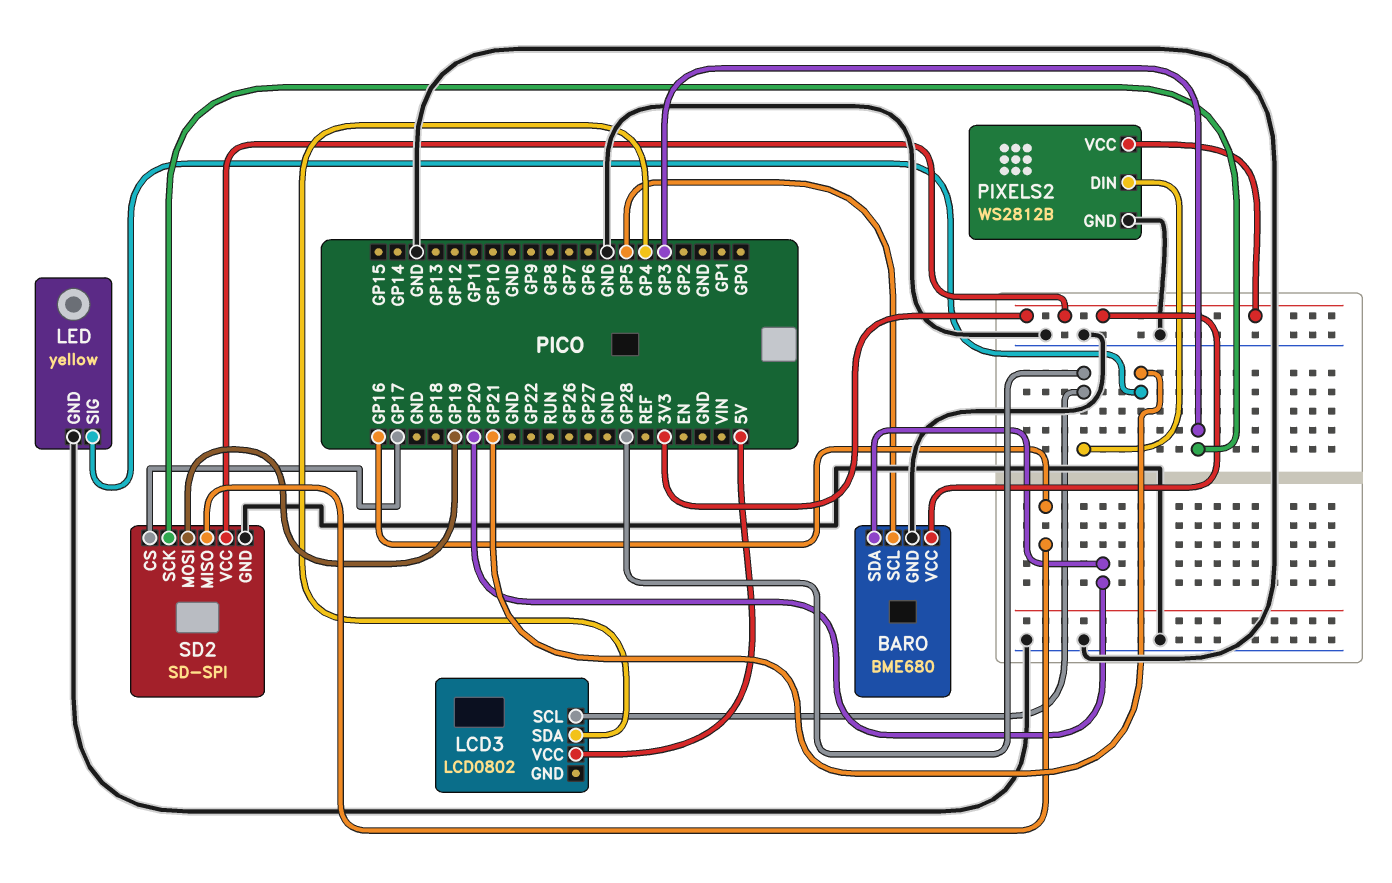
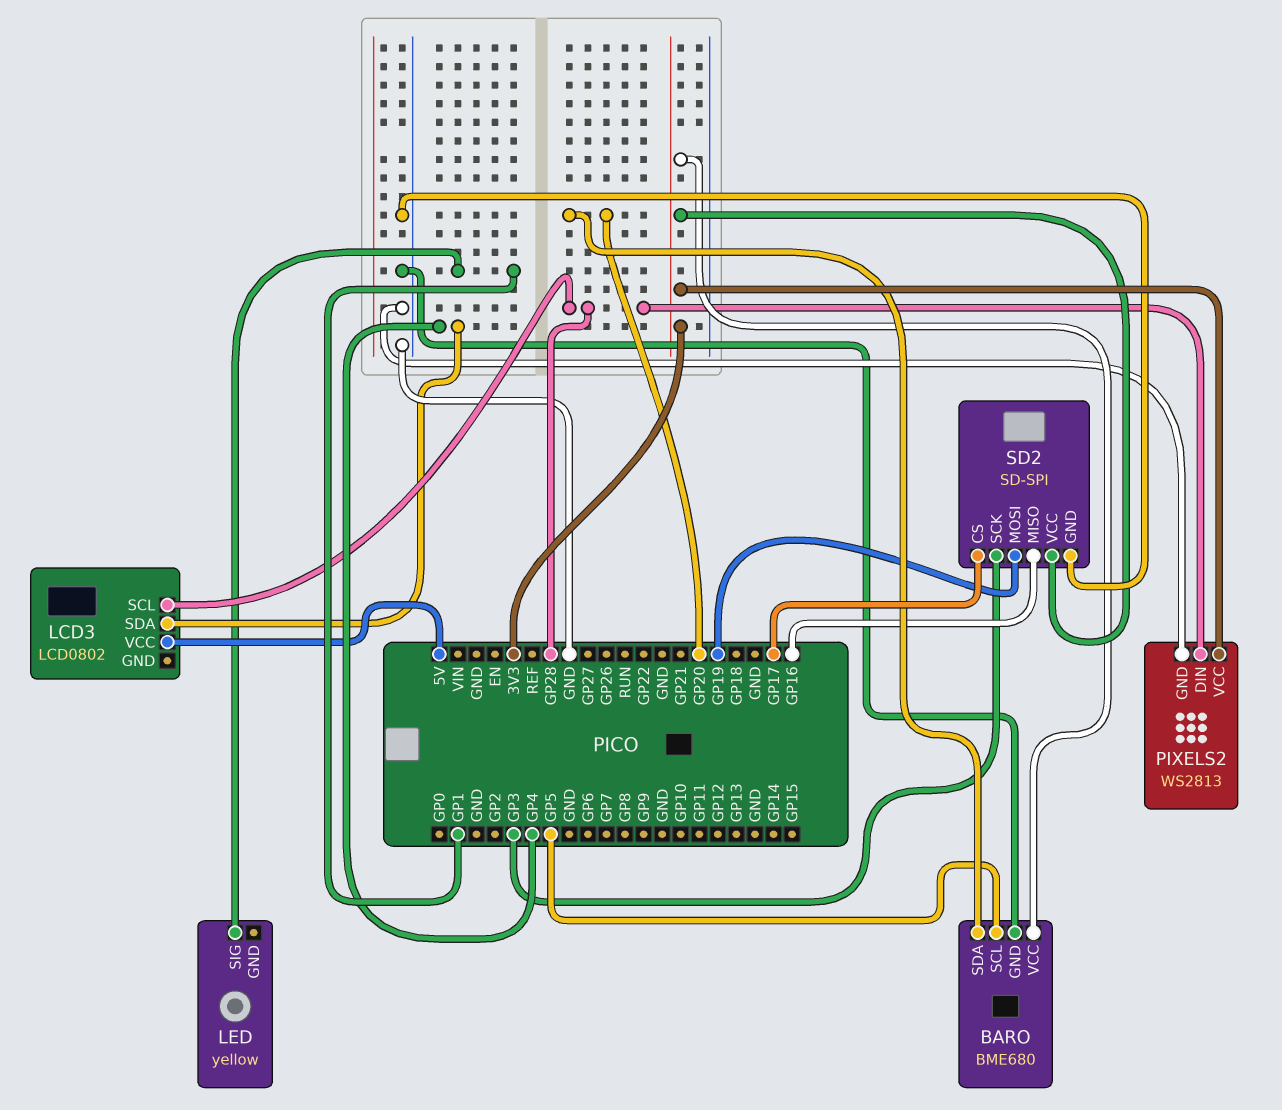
LED pin GND: GND -> none
LED pin SIG: GP21 -> GP1
PIXELS2: WS2812B -> WS2813

